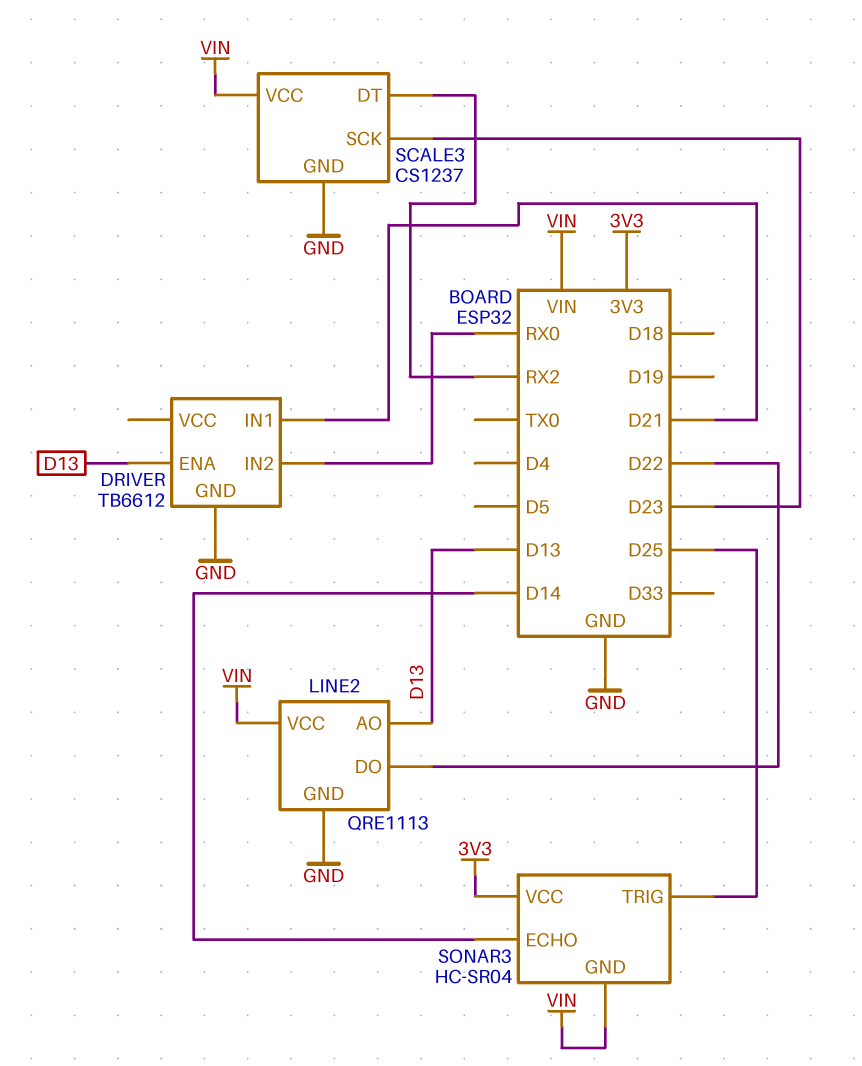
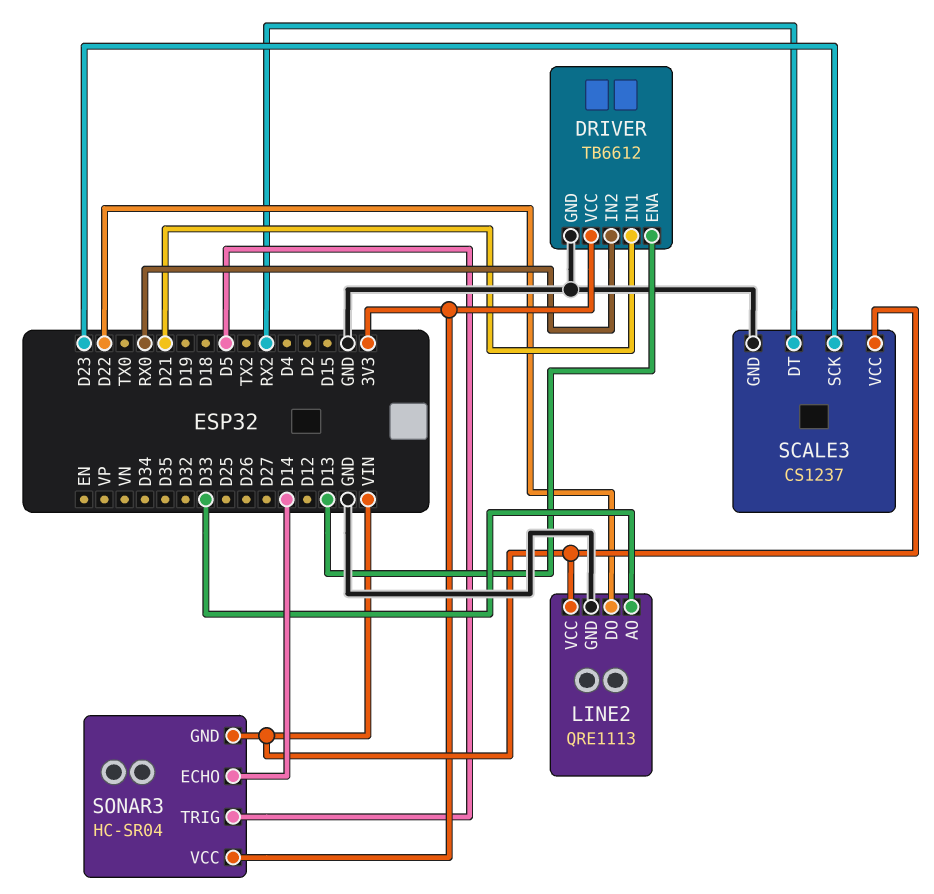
DRIVER pin VCC: none -> 3V3
LINE2 pin AO: D13 -> D33
SONAR3 pin TRIG: D25 -> D5

